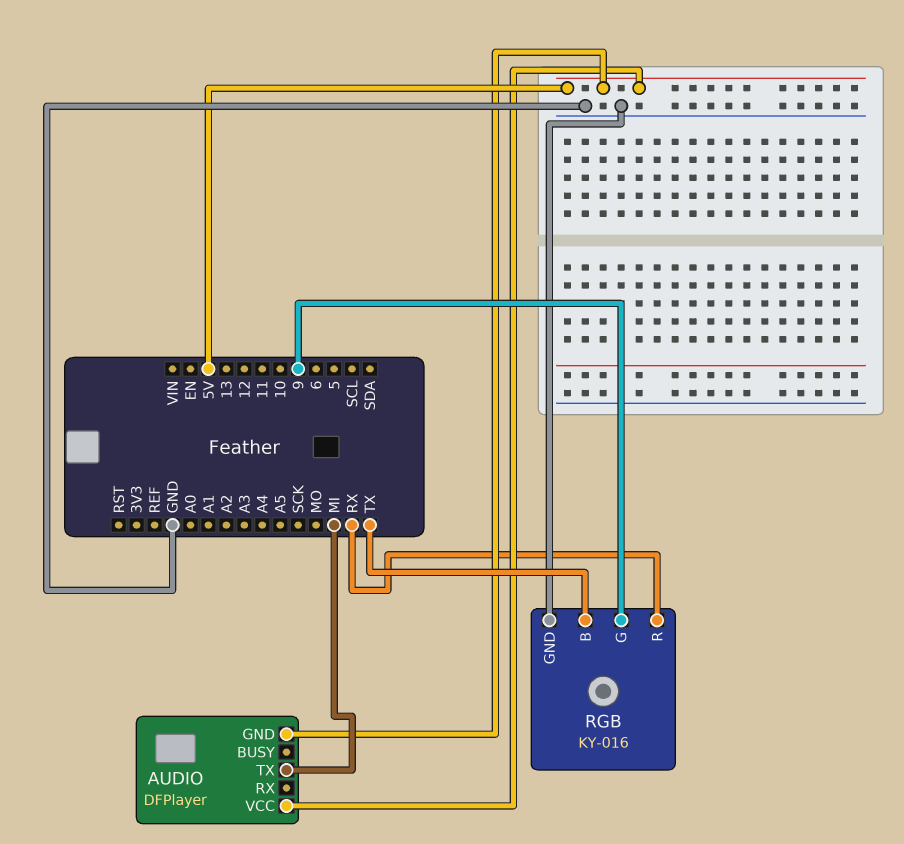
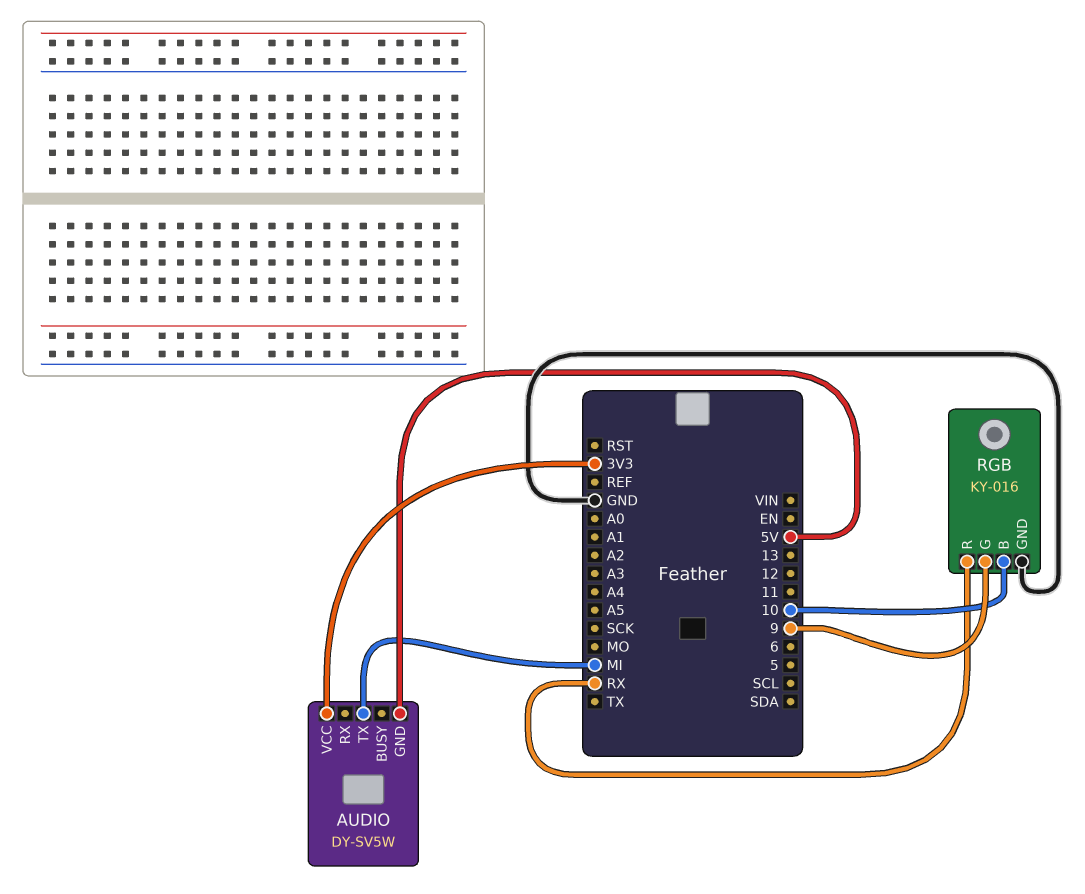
AUDIO: DFPlayer -> DY-SV5W
AUDIO pin VCC: 5V -> 3V3
RGB pin B: TX -> 10

